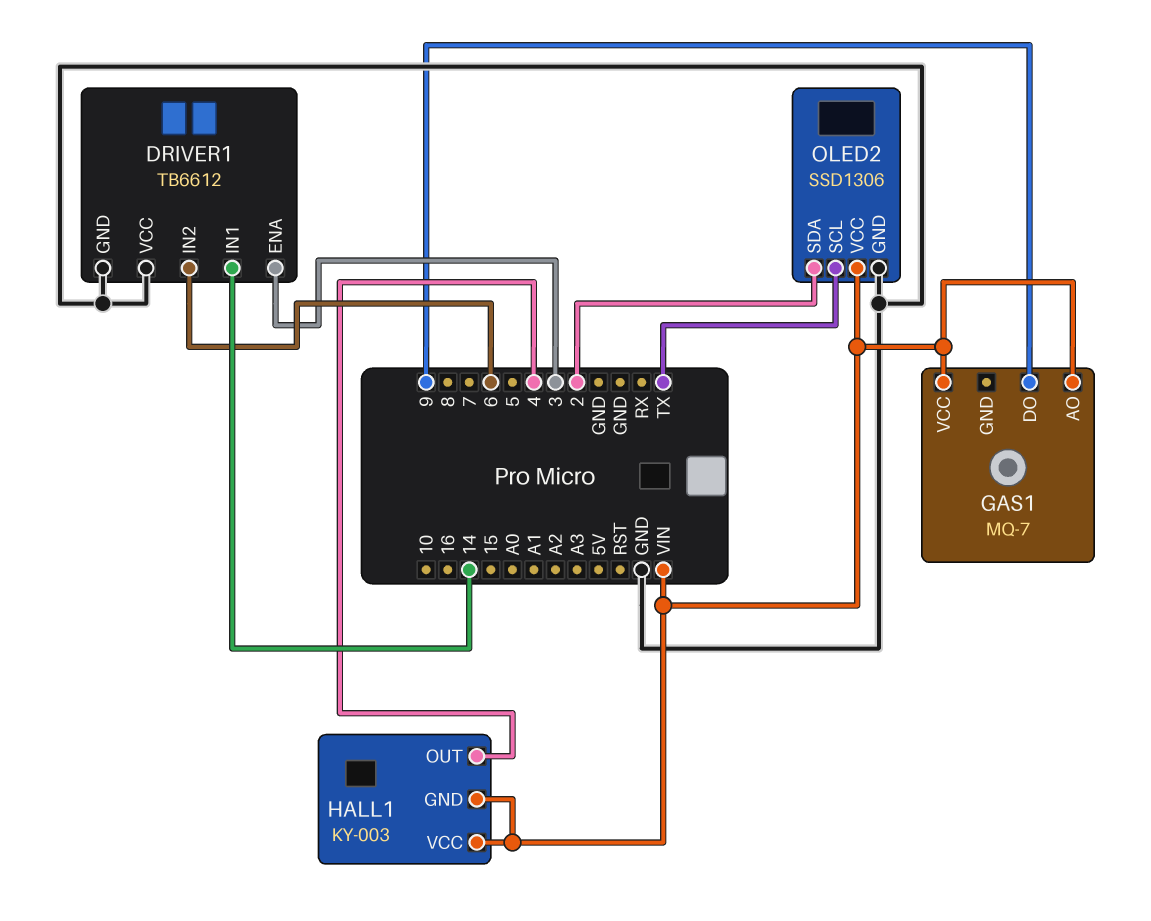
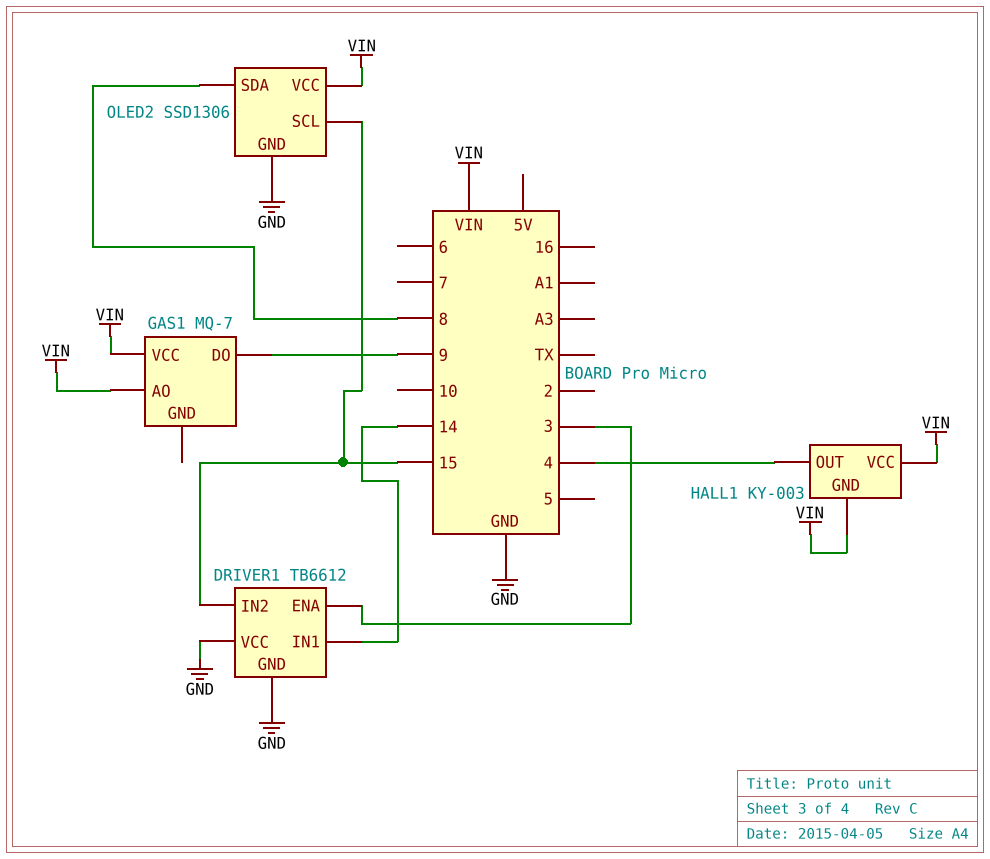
DRIVER1 pin IN2: 6 -> 15
OLED2 pin SCL: TX -> 15
OLED2 pin SDA: 2 -> 8

